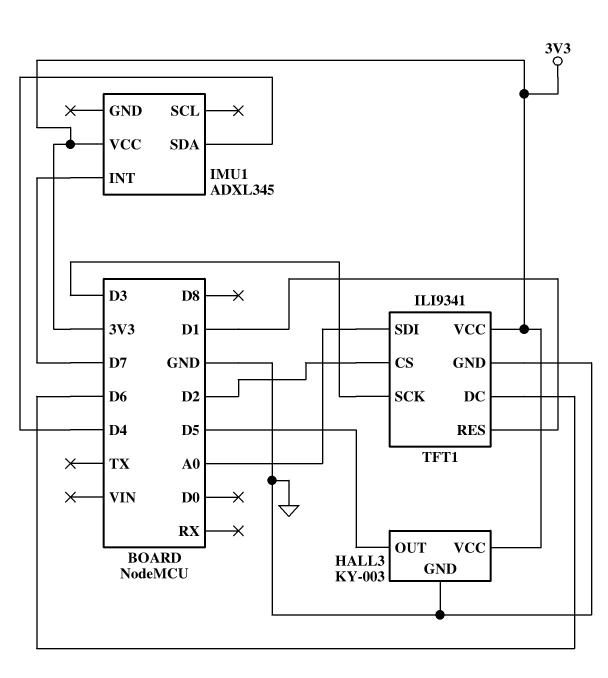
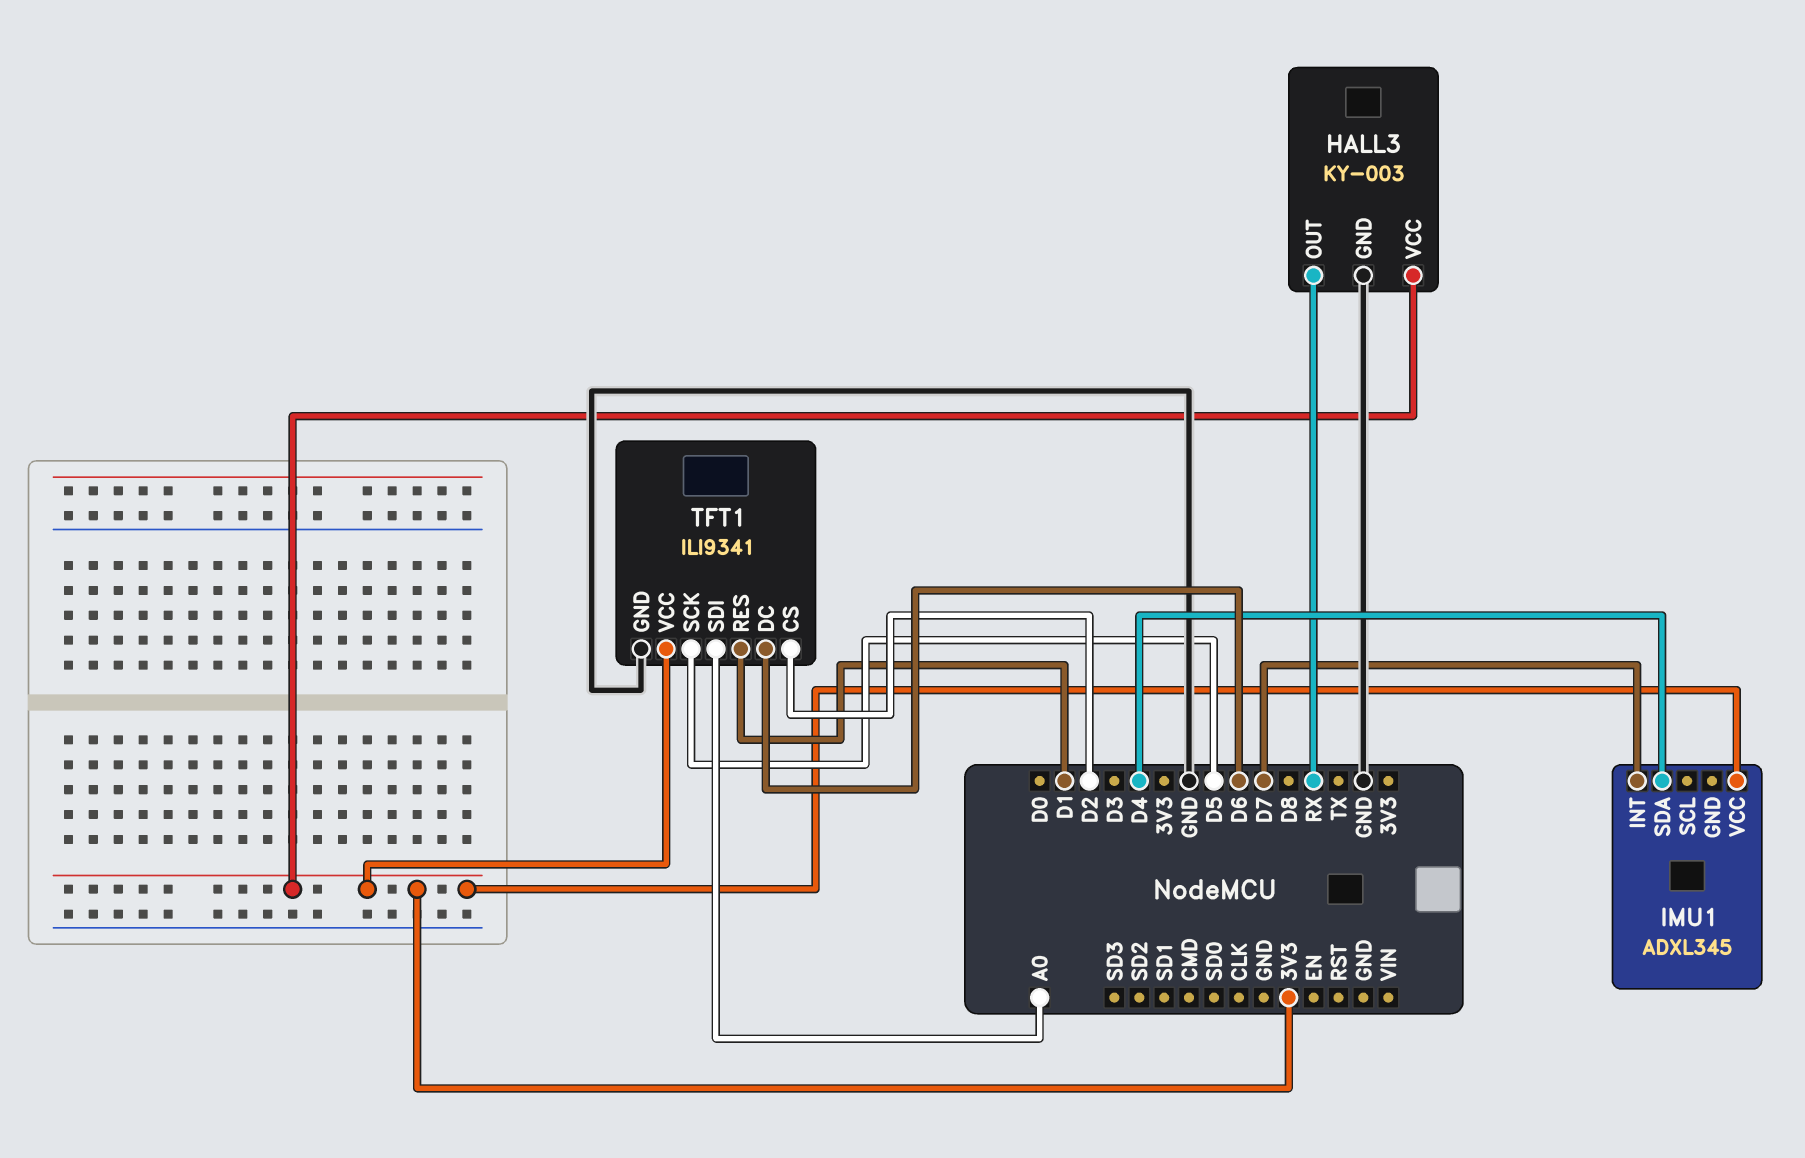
HALL3 pin OUT: D5 -> RX
TFT1 pin SCK: D3 -> D5

